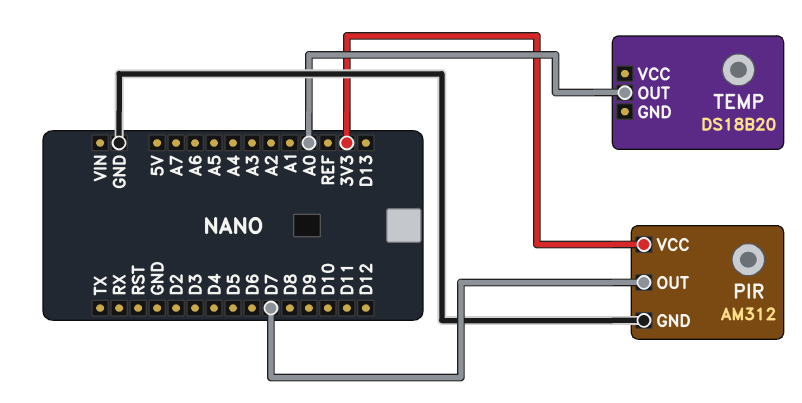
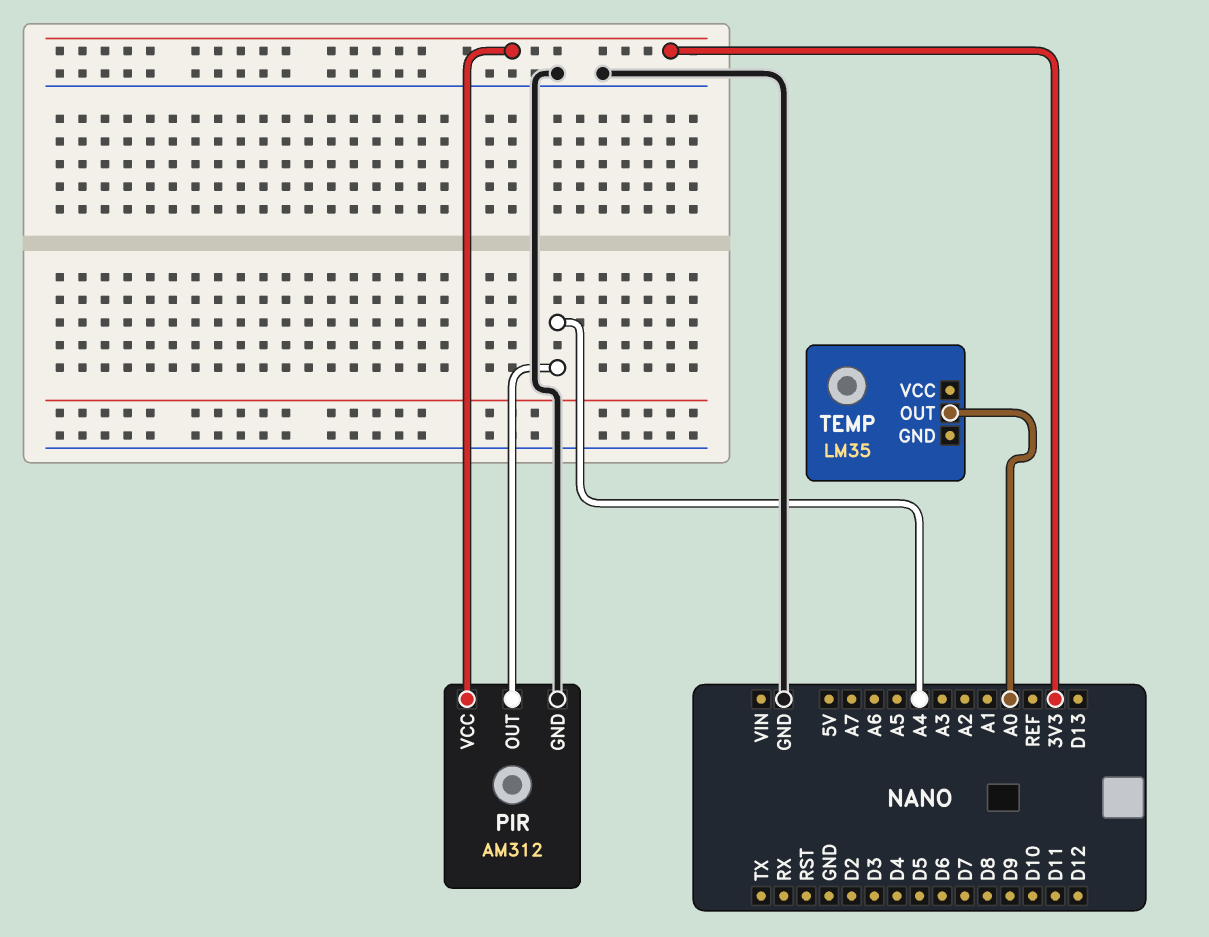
PIR pin OUT: D7 -> A4
TEMP: DS18B20 -> LM35

